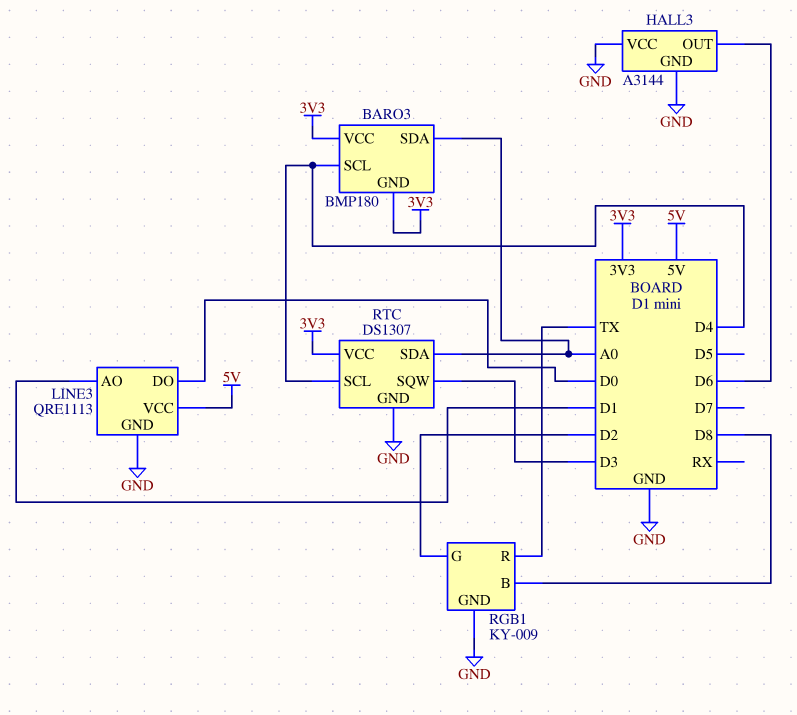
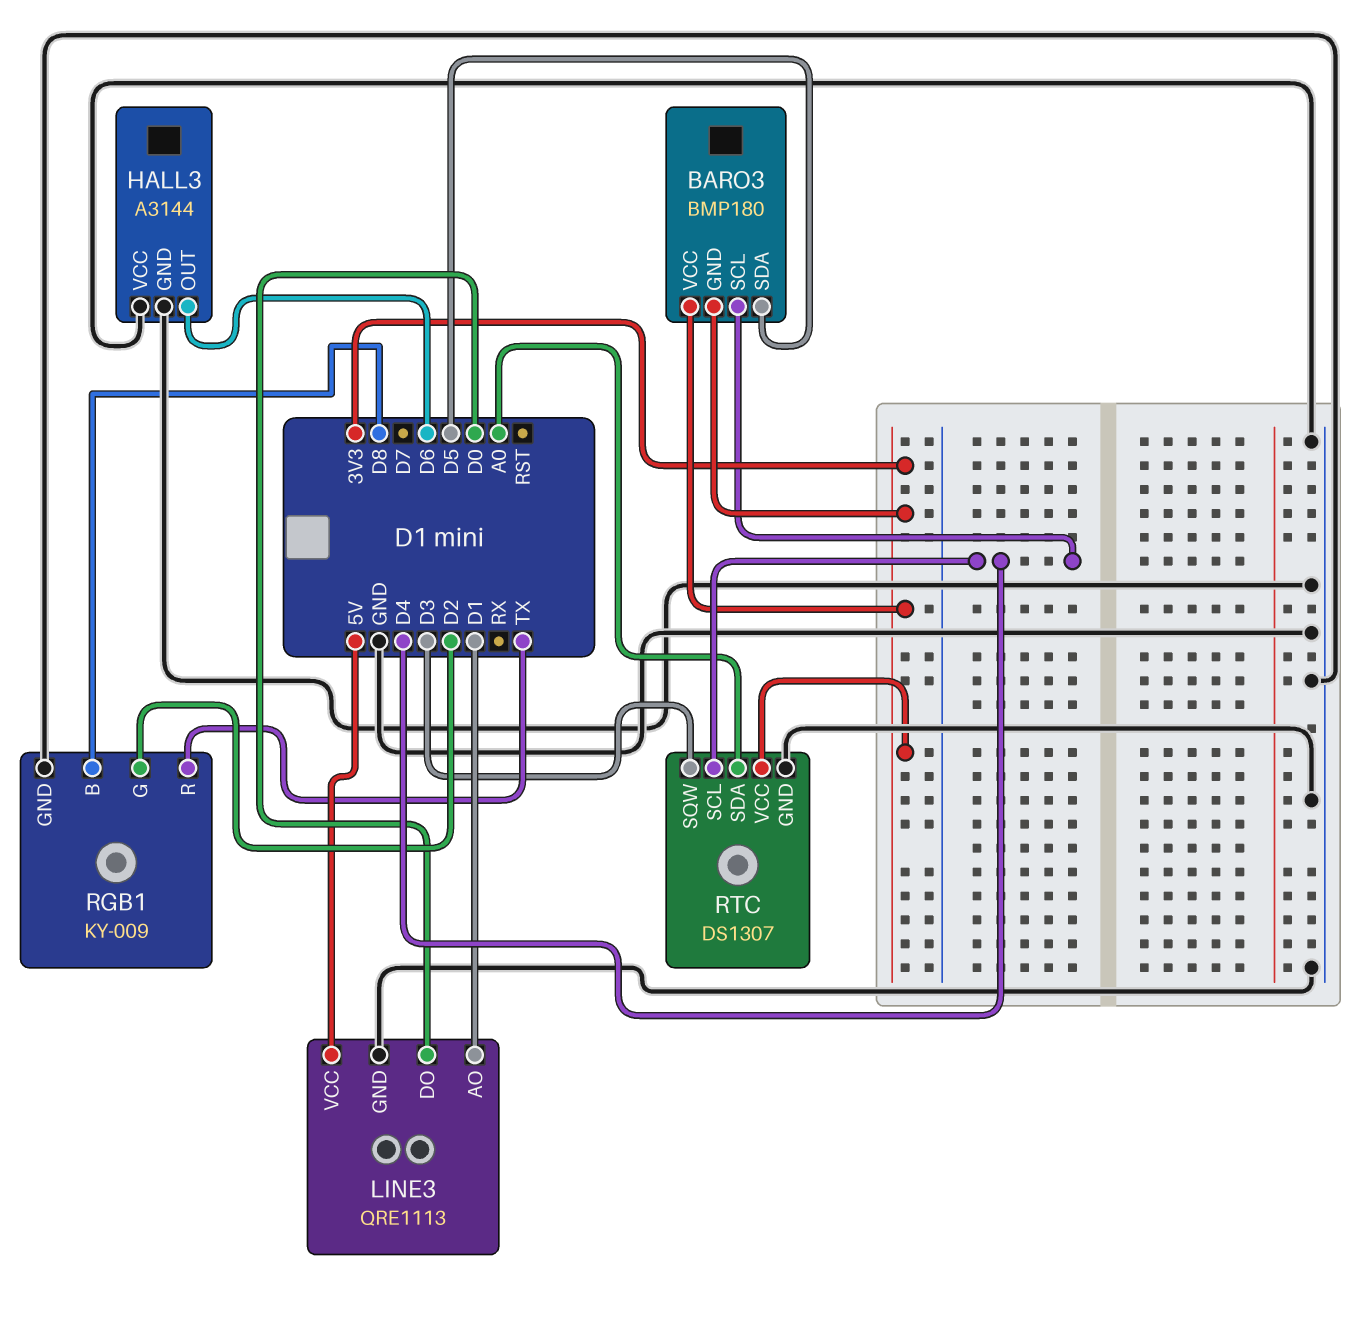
BARO3 pin SDA: A0 -> D5

